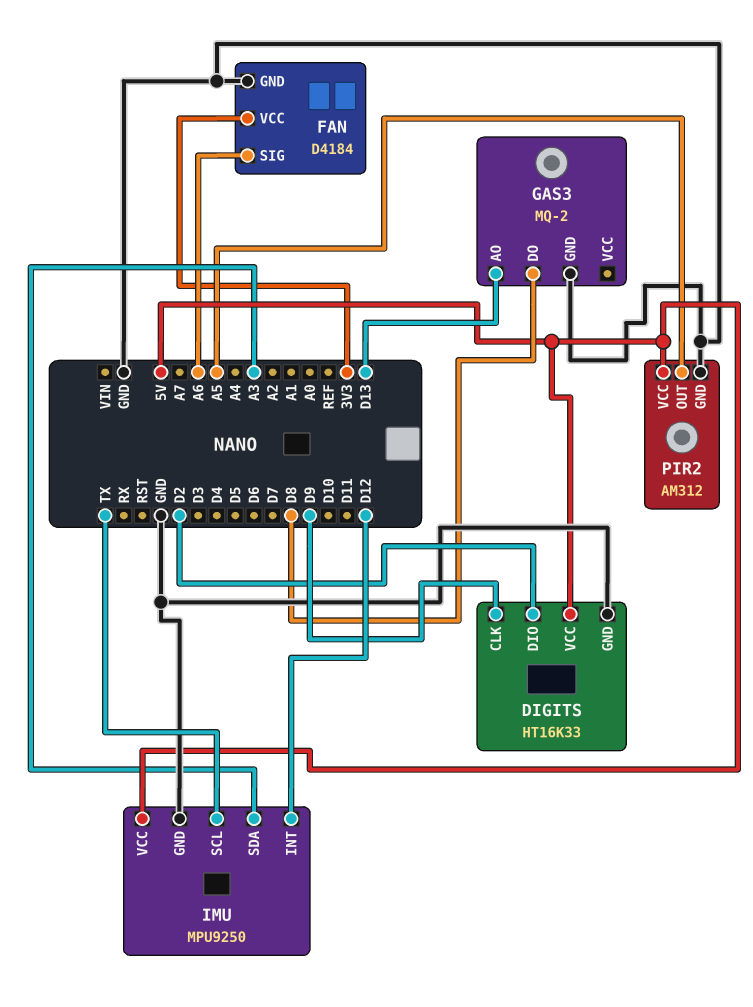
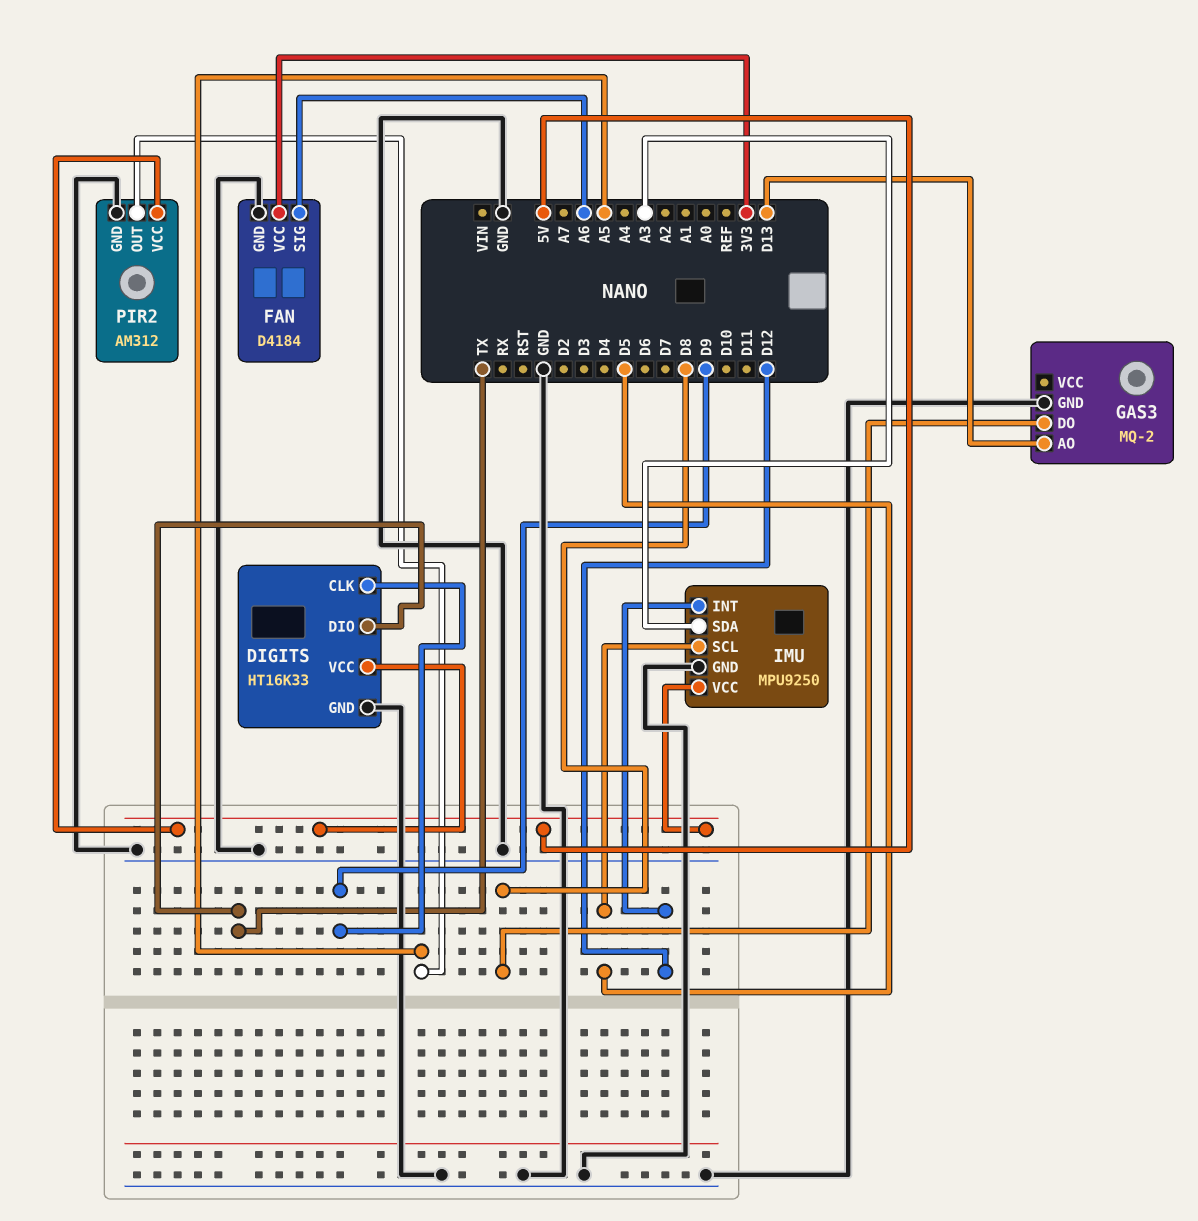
DIGITS pin DIO: D2 -> TX
IMU pin SCL: TX -> D5

